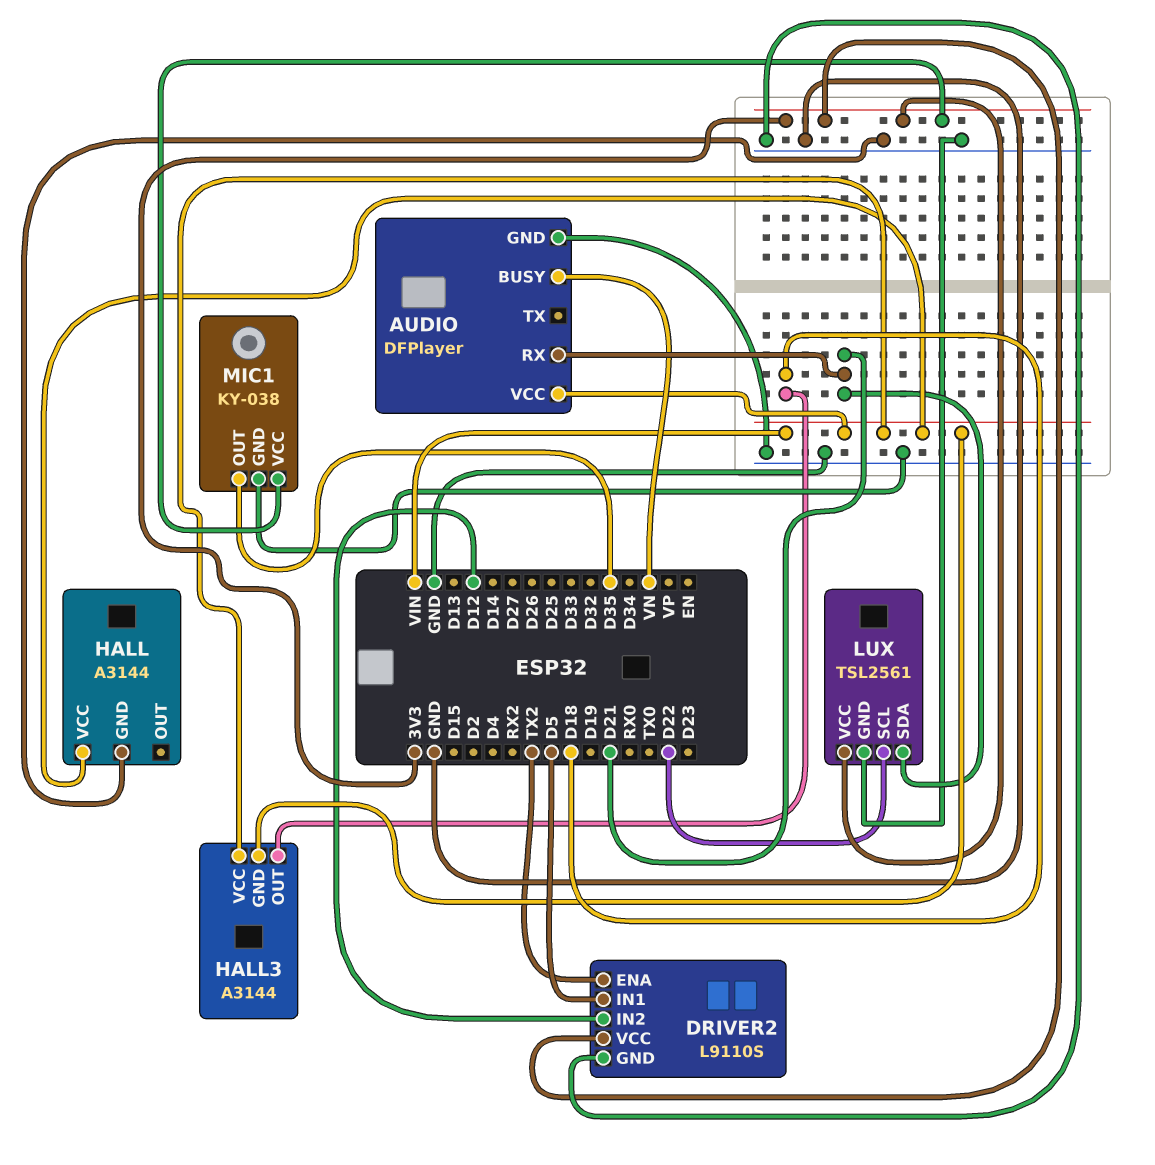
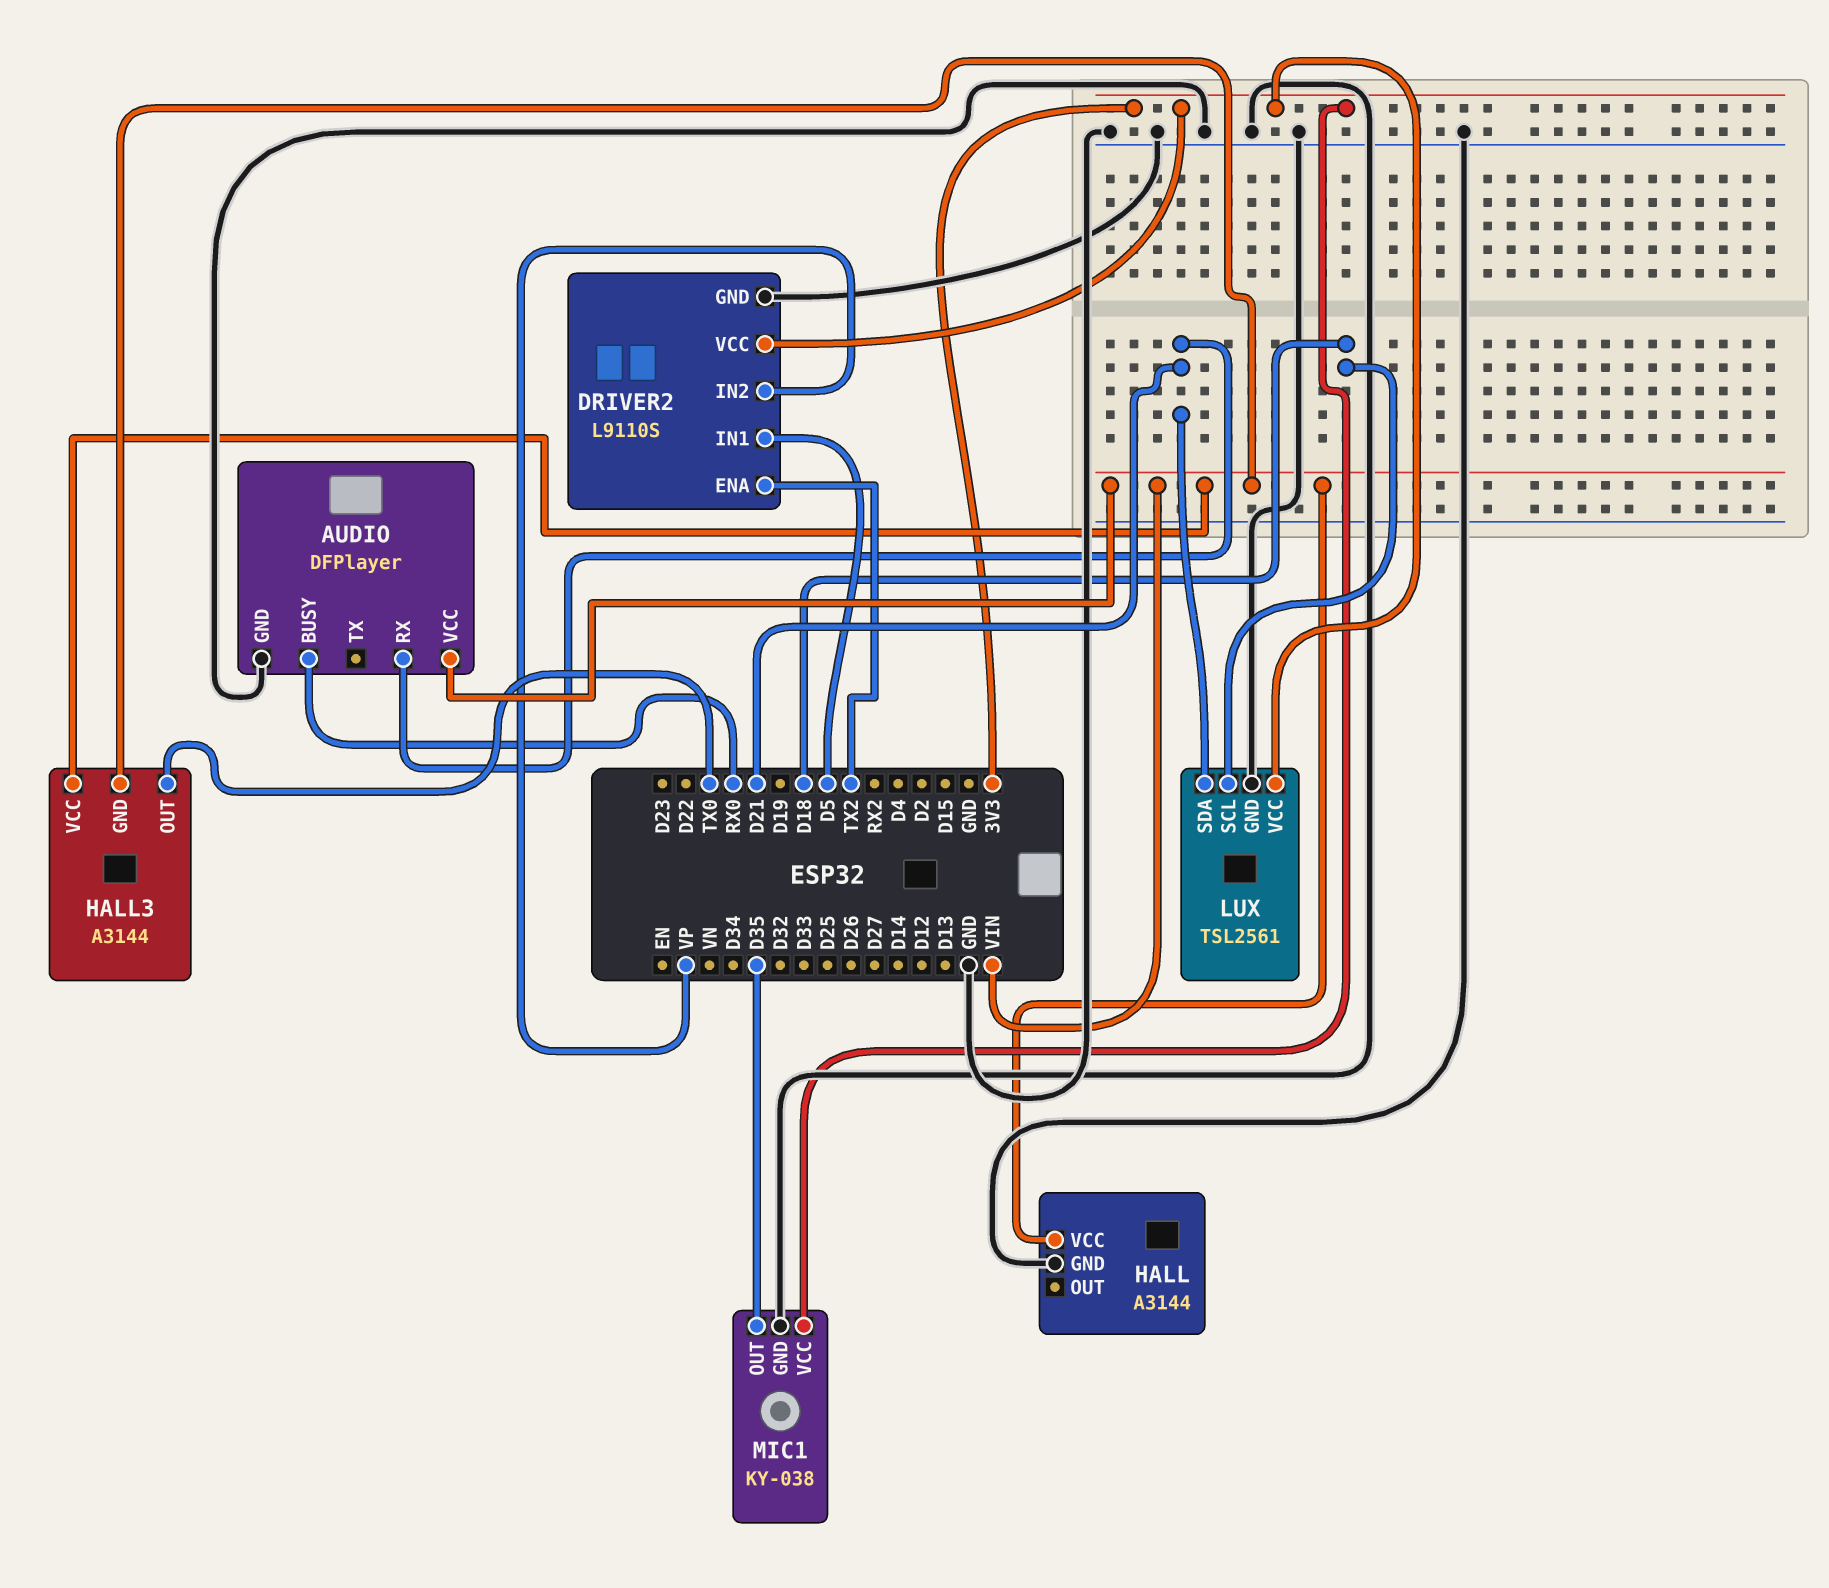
AUDIO pin BUSY: VN -> RX0
DRIVER2 pin IN2: D12 -> VP
HALL3 pin OUT: D18 -> TX0
LUX pin SCL: D22 -> D18

